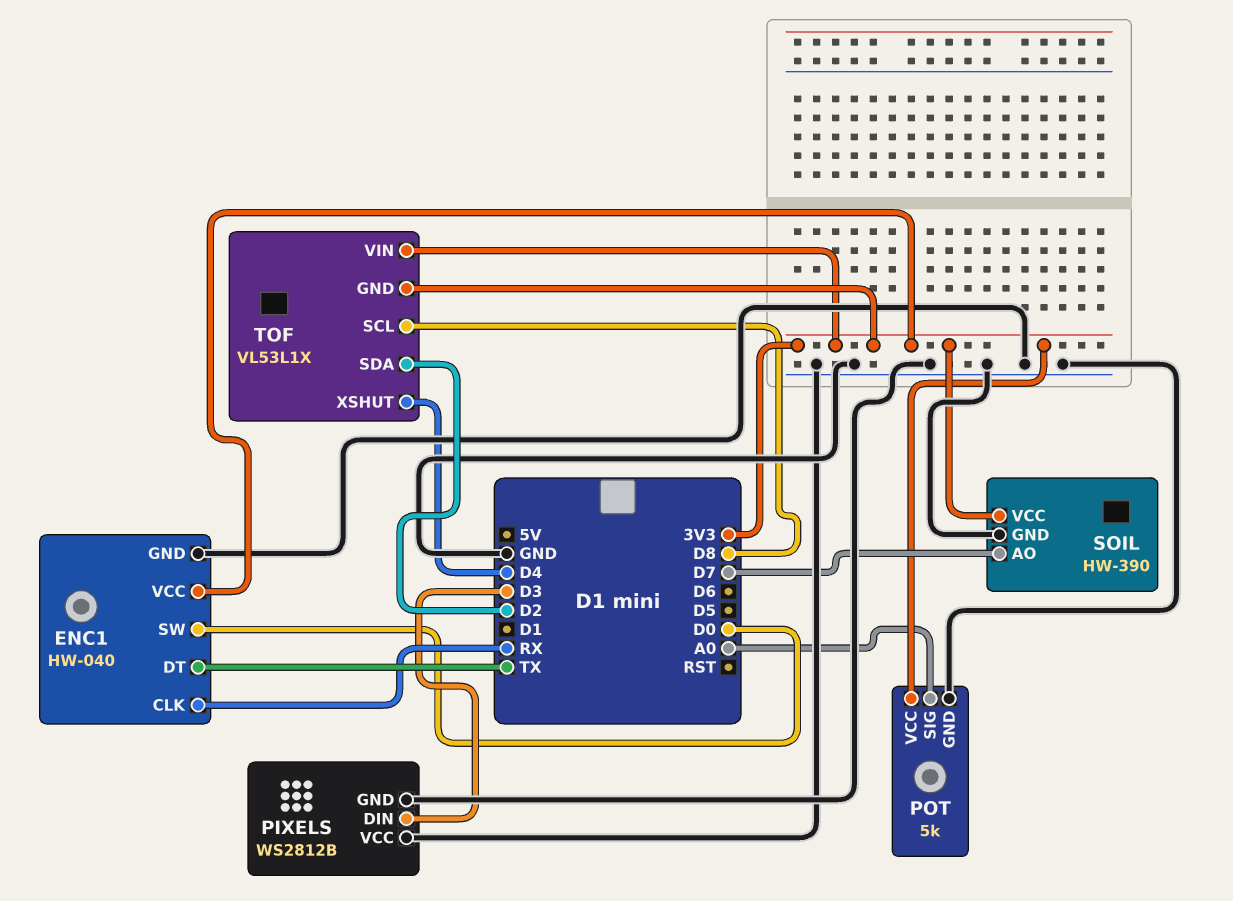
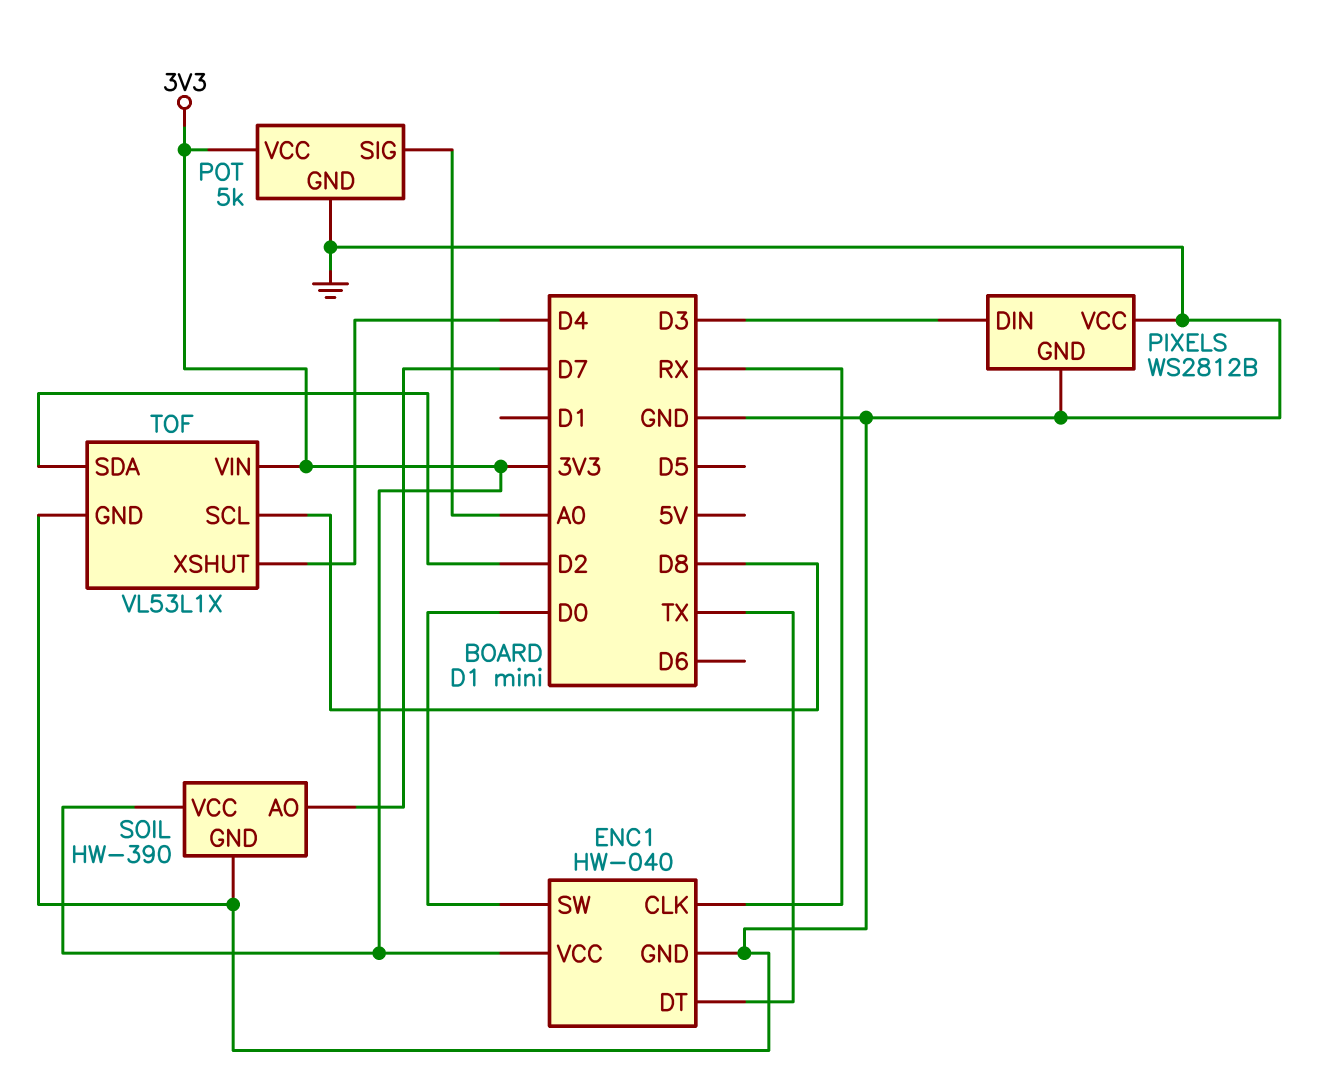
TOF pin GND: 3V3 -> GND

